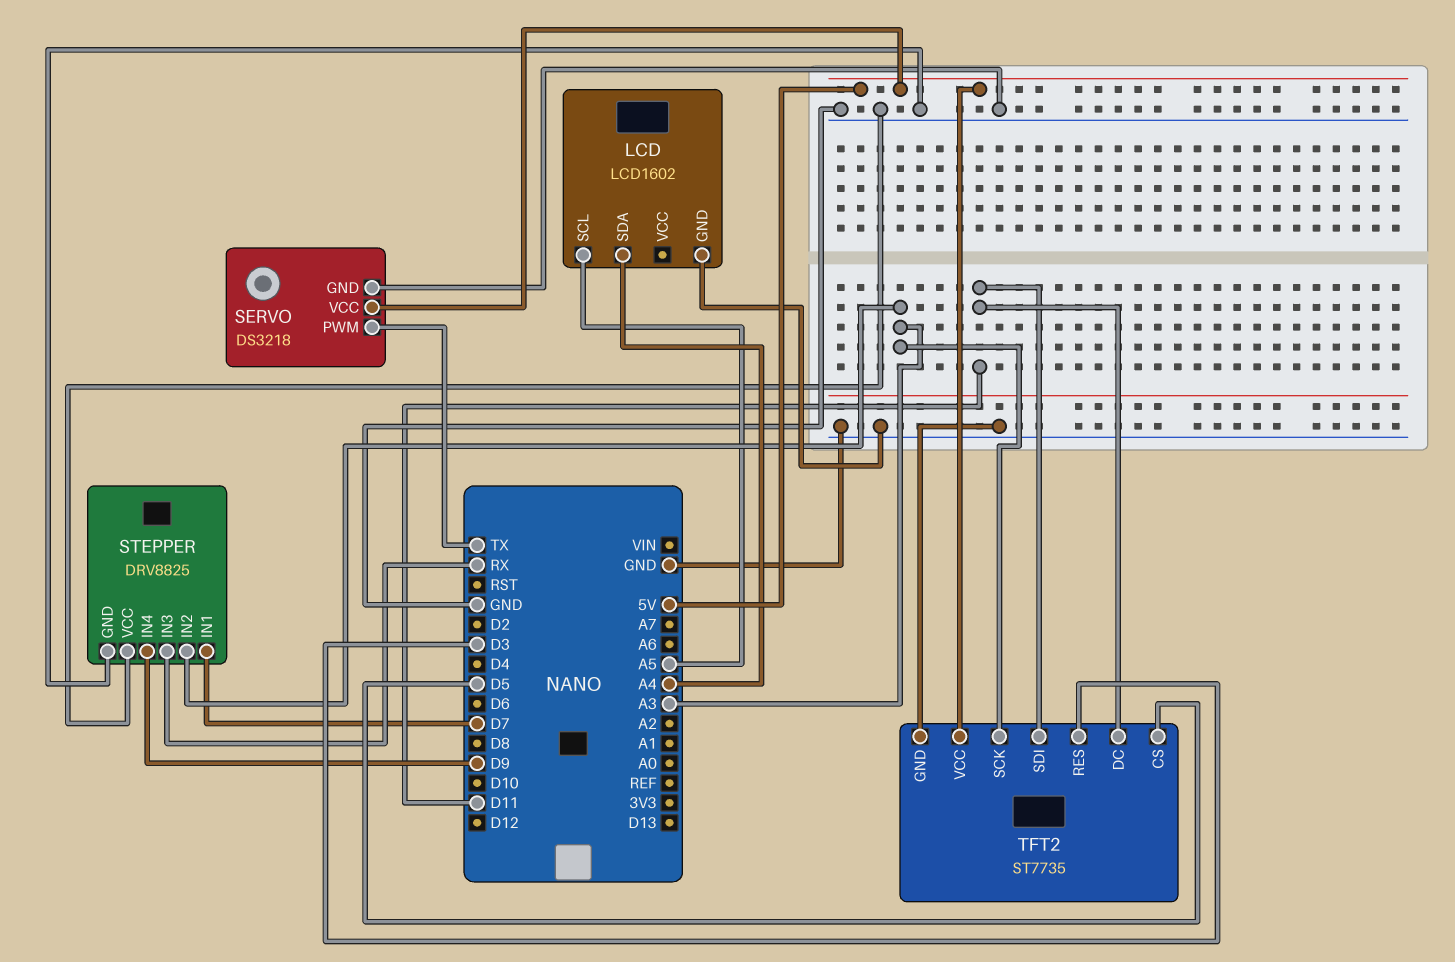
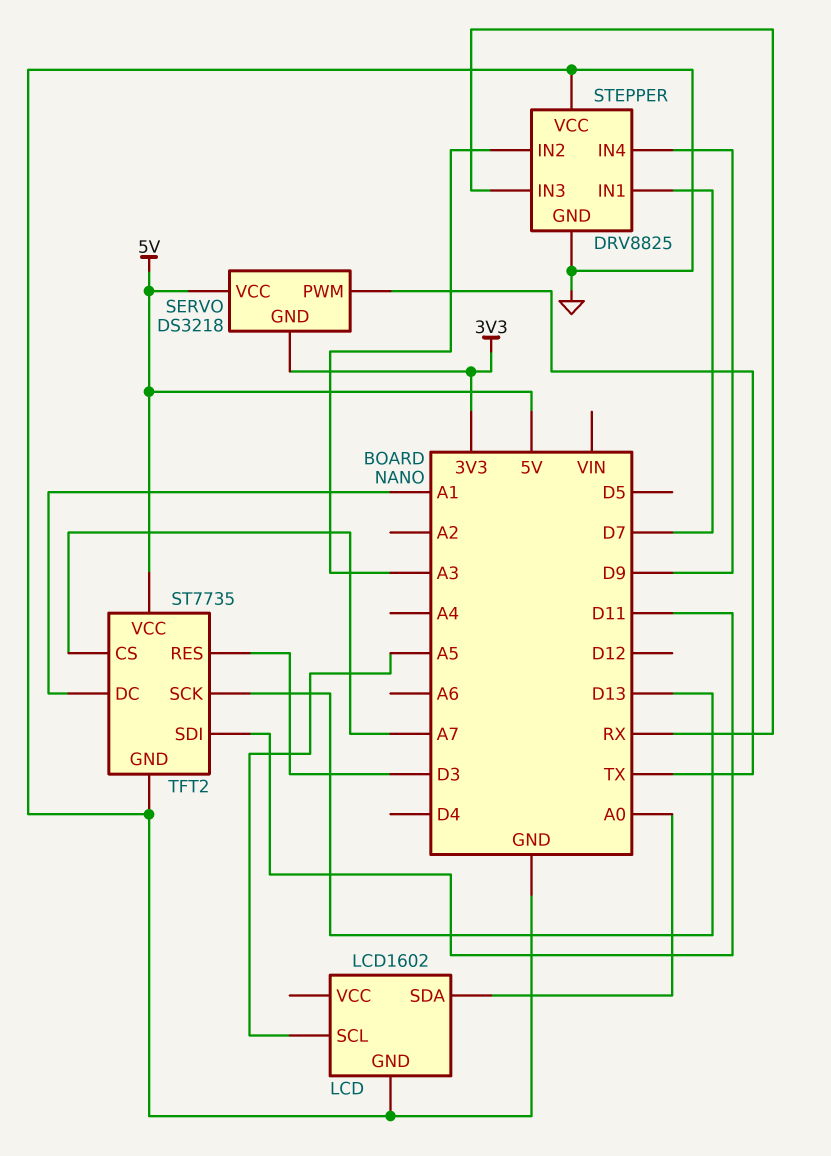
LCD pin SDA: A4 -> A0
SERVO pin GND: GND -> 3V3
TFT2 pin CS: D5 -> A7
TFT2 pin DC: D11 -> A1
TFT2 pin SCK: A3 -> D13

